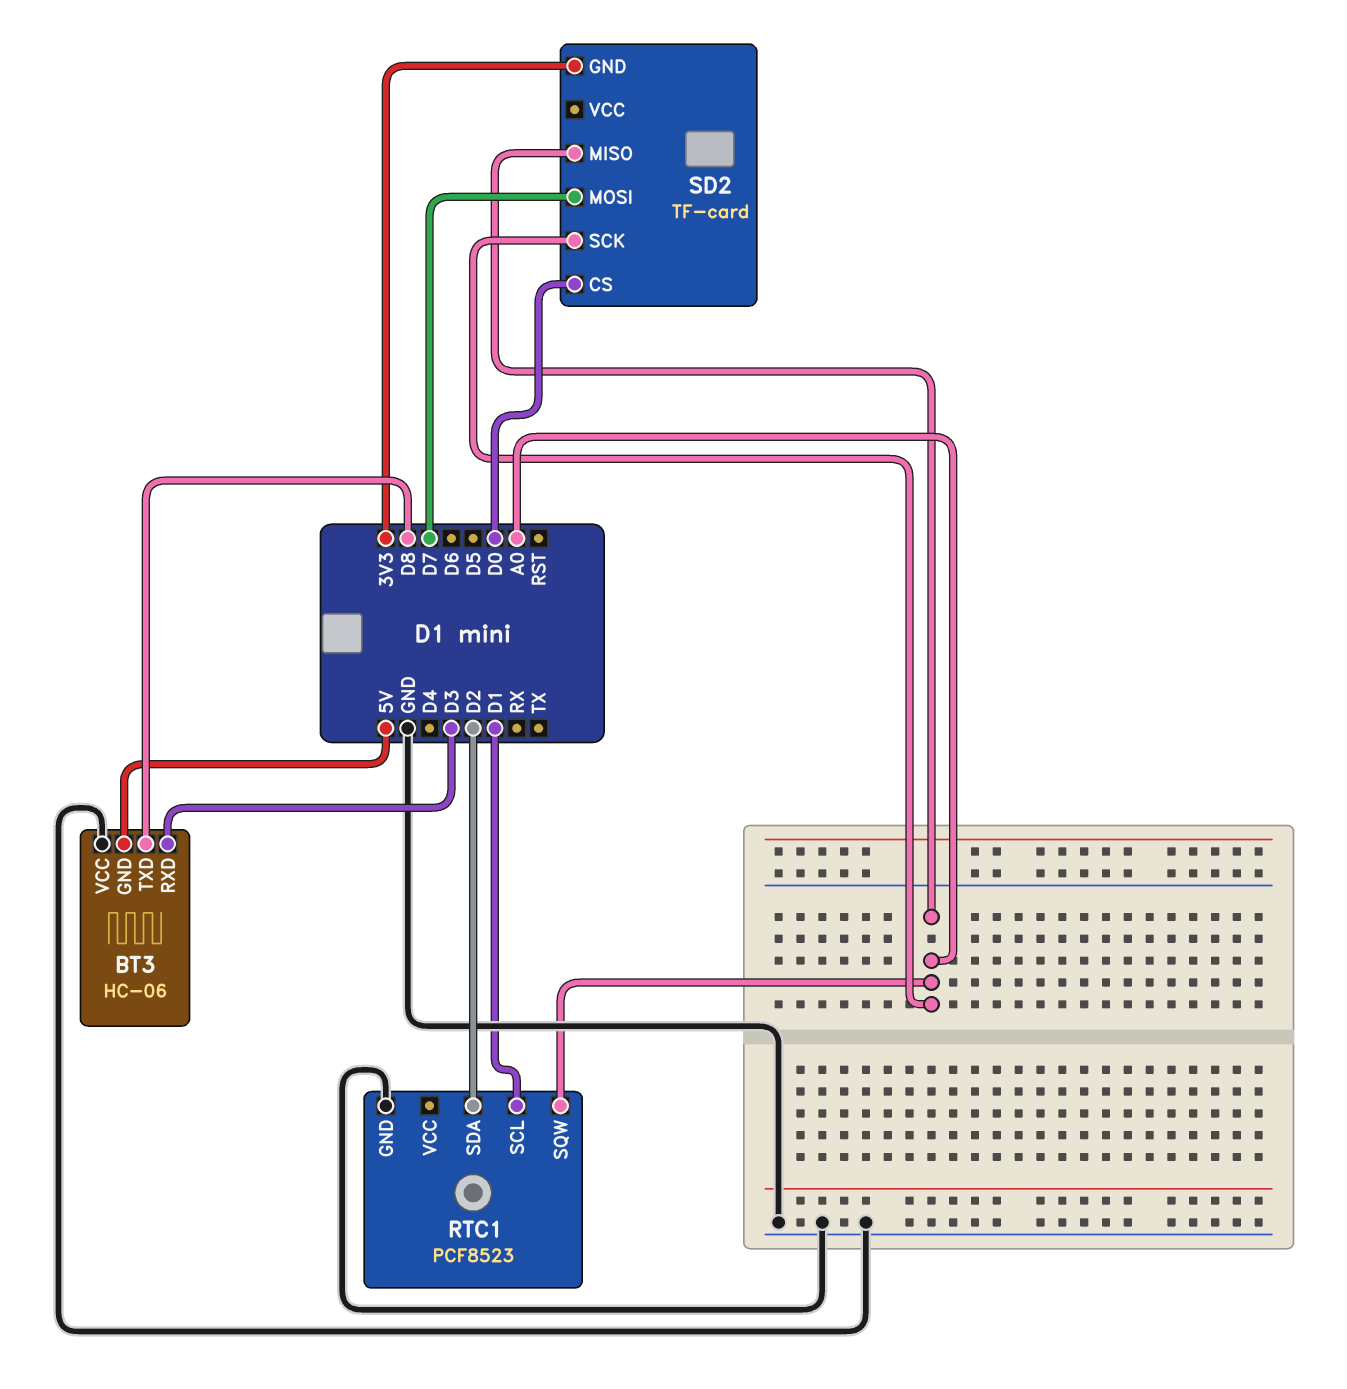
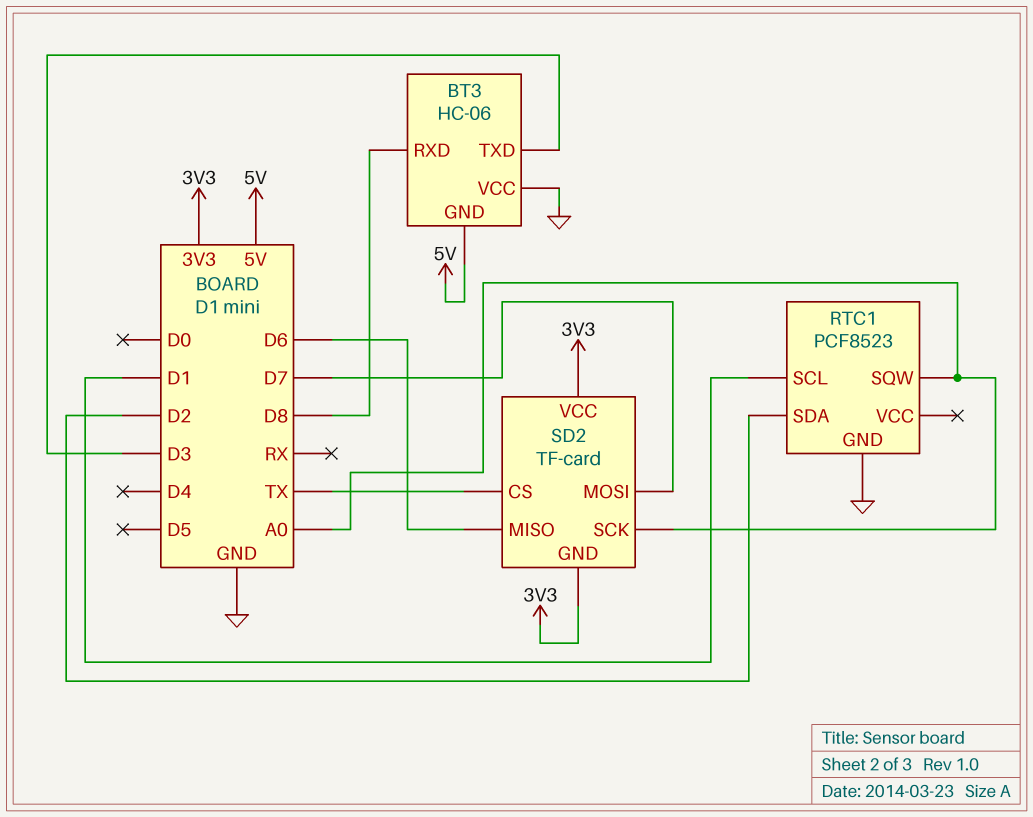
BT3 pin RXD: D3 -> D8
BT3 pin TXD: D8 -> D3
SD2 pin CS: D0 -> TX
SD2 pin MISO: A0 -> D6
SD2 pin VCC: none -> 3V3

